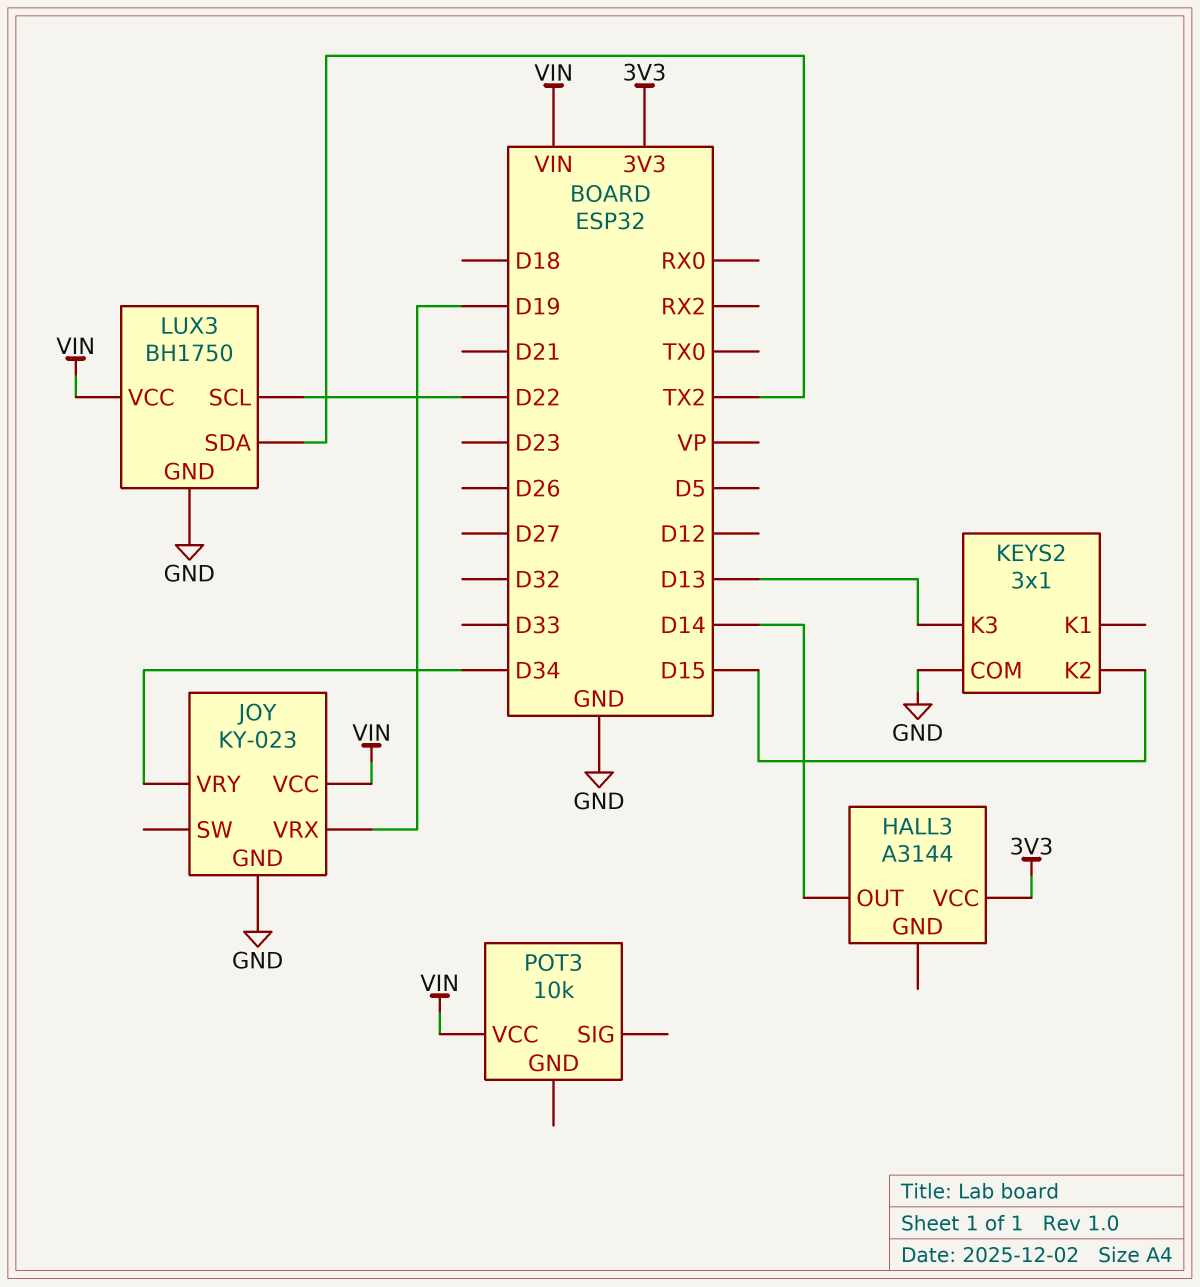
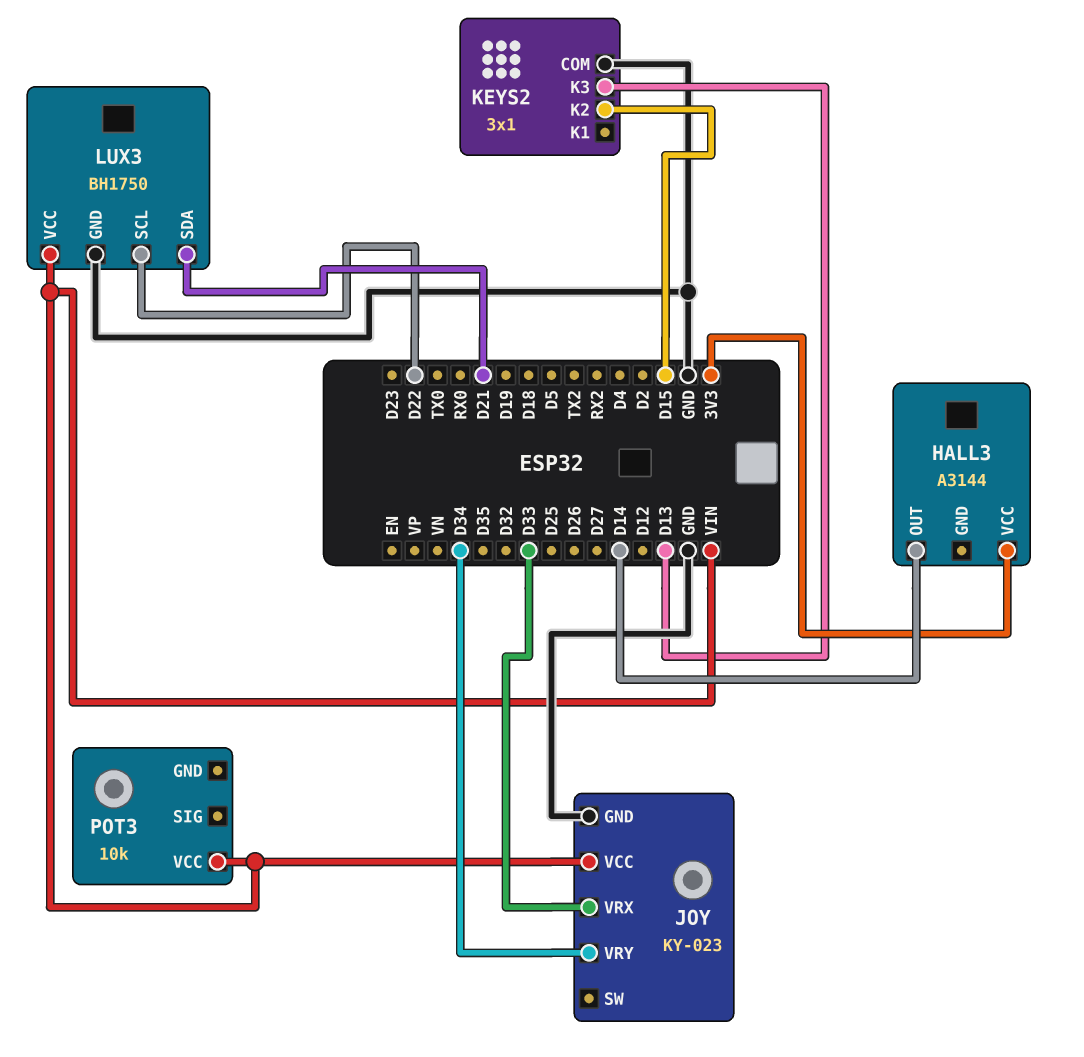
JOY pin VRX: D19 -> D33
LUX3 pin SDA: TX2 -> D21

